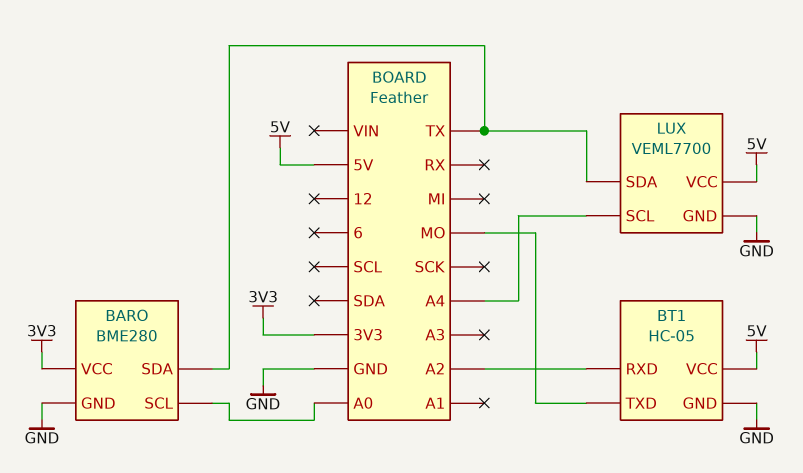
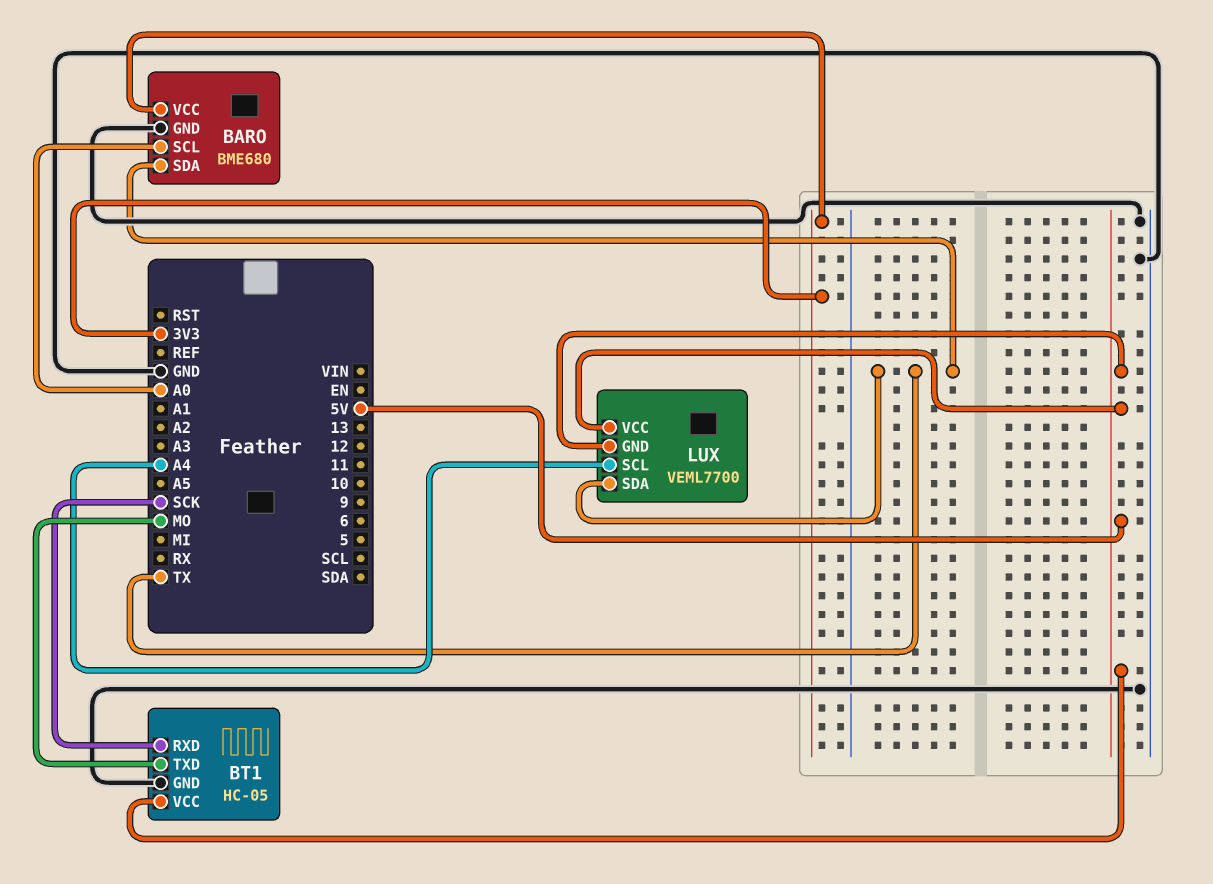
BARO: BME280 -> BME680
BT1 pin RXD: A2 -> SCK
LUX pin GND: GND -> 5V

